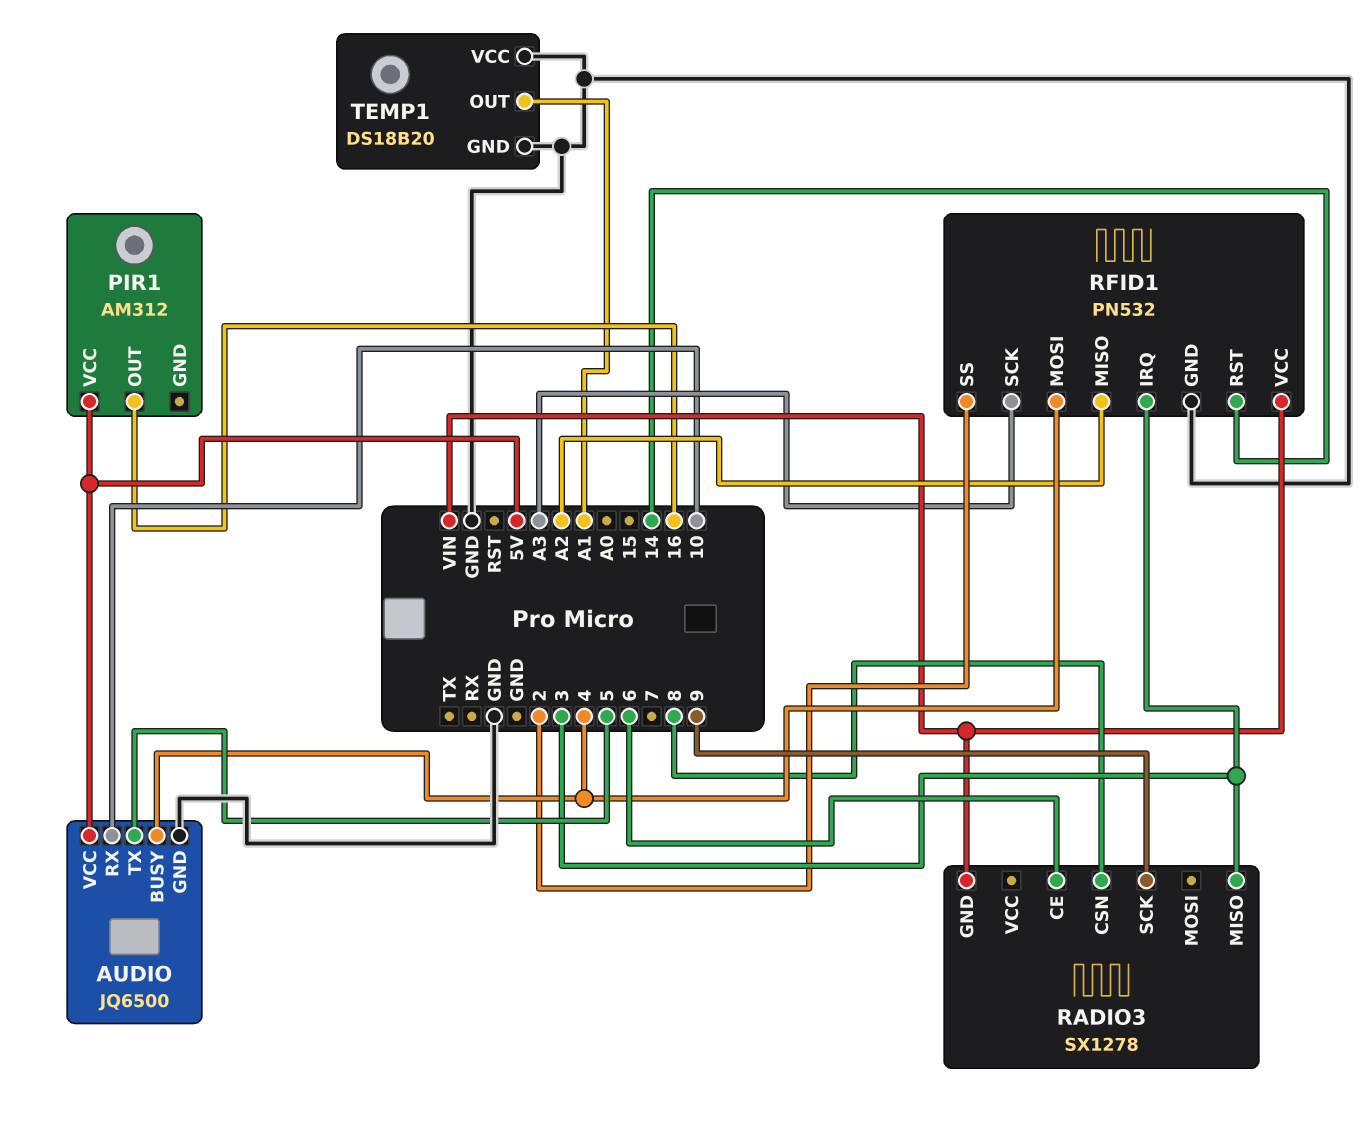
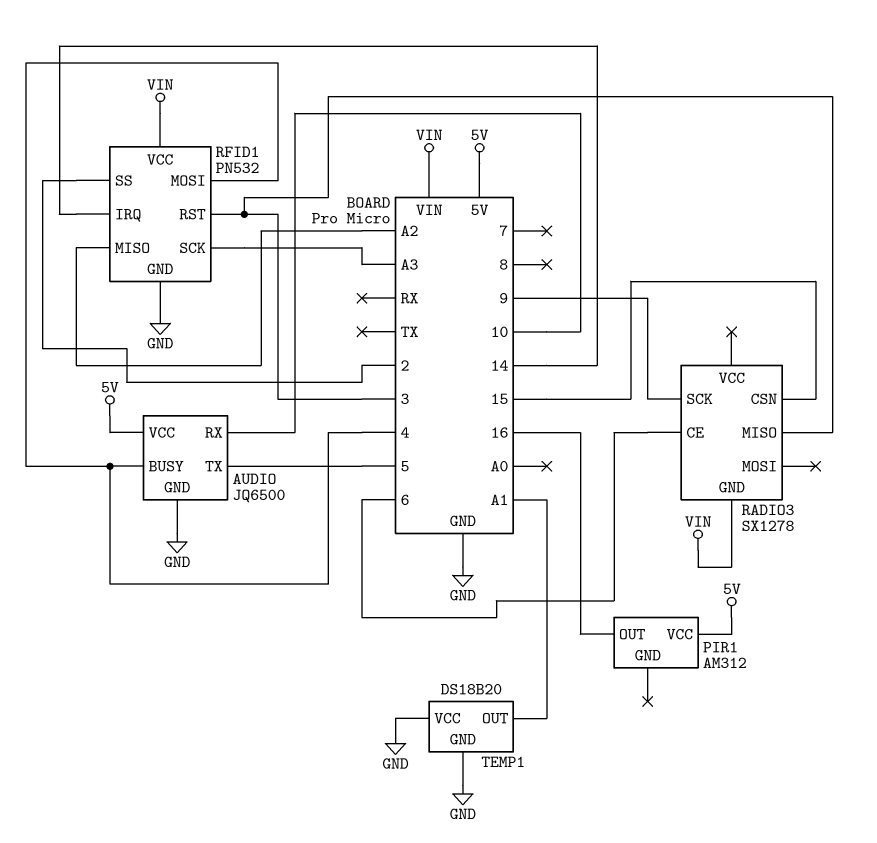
RADIO3 pin CSN: 8 -> 15
RFID1 pin IRQ: 3 -> 14
RFID1 pin RST: 14 -> 3

